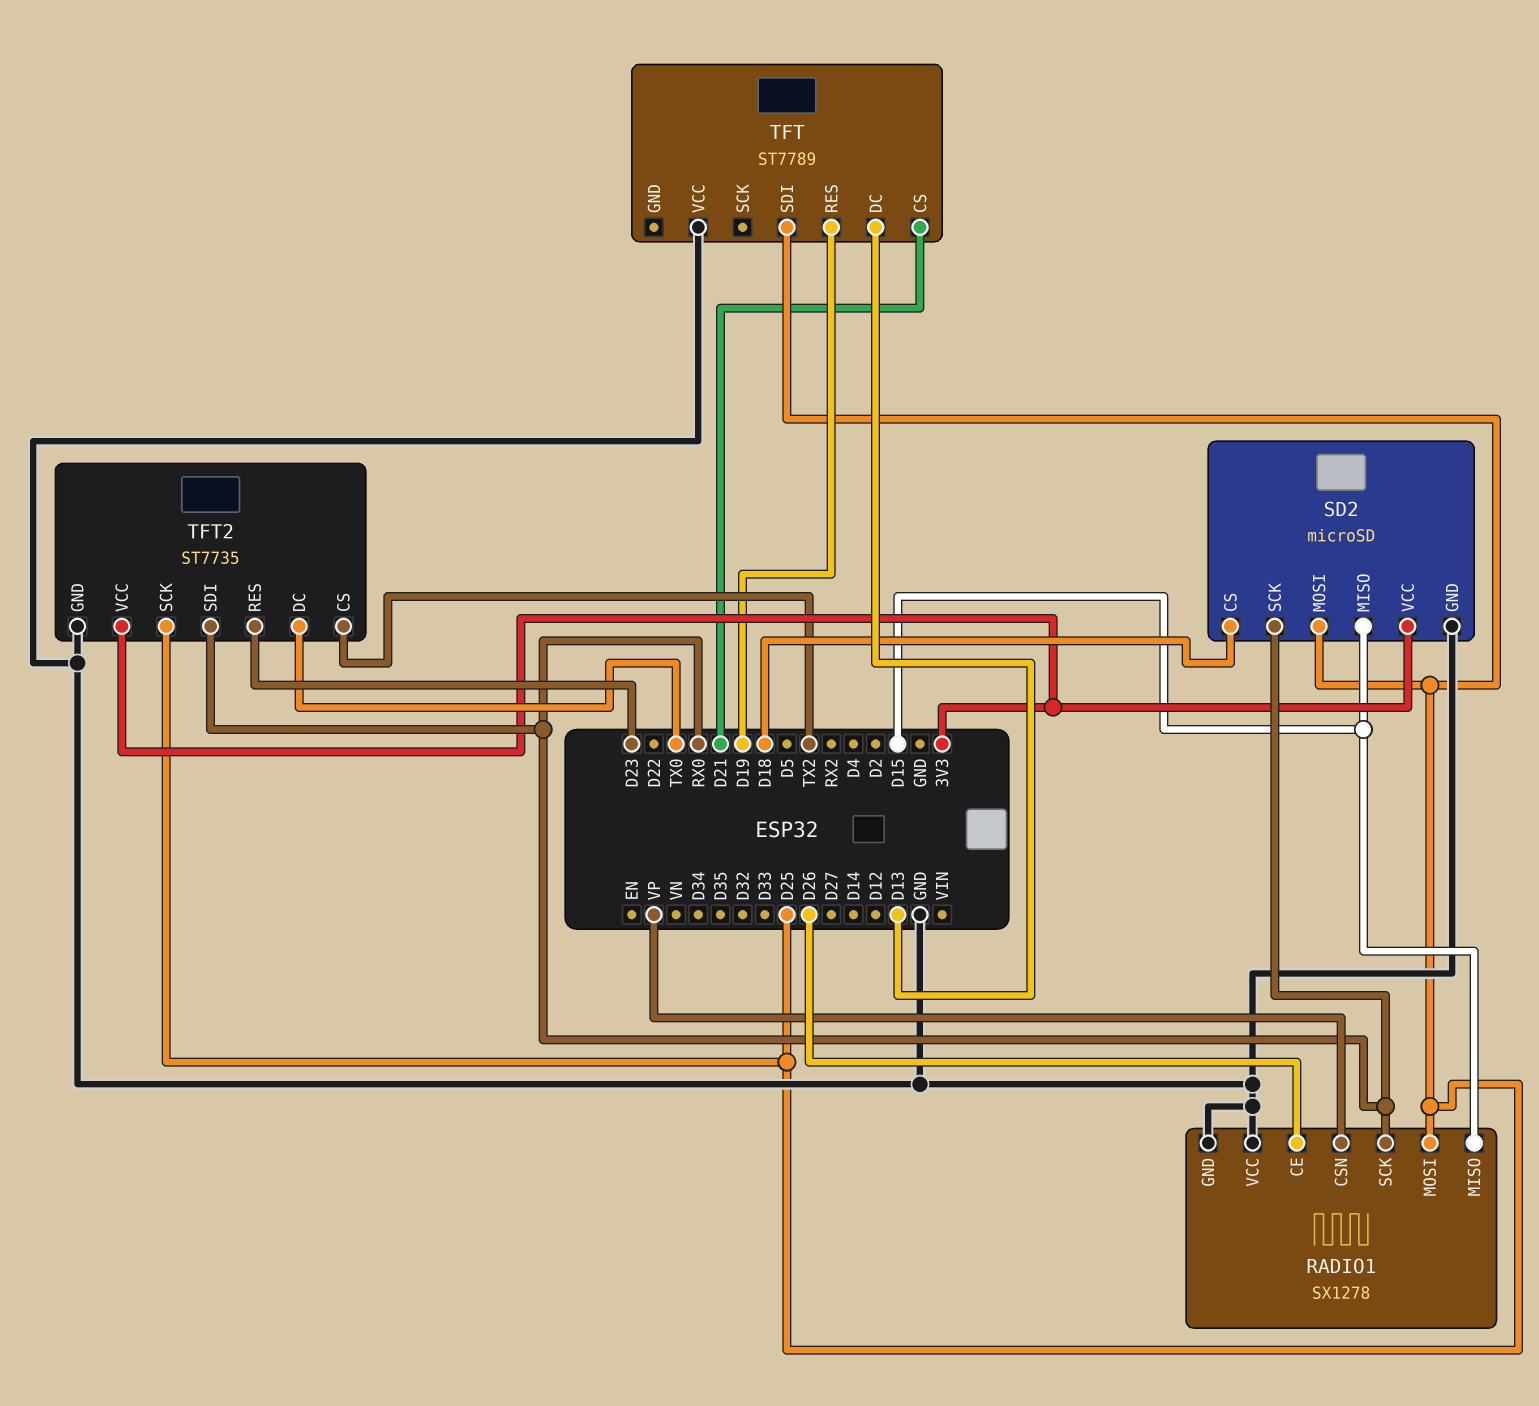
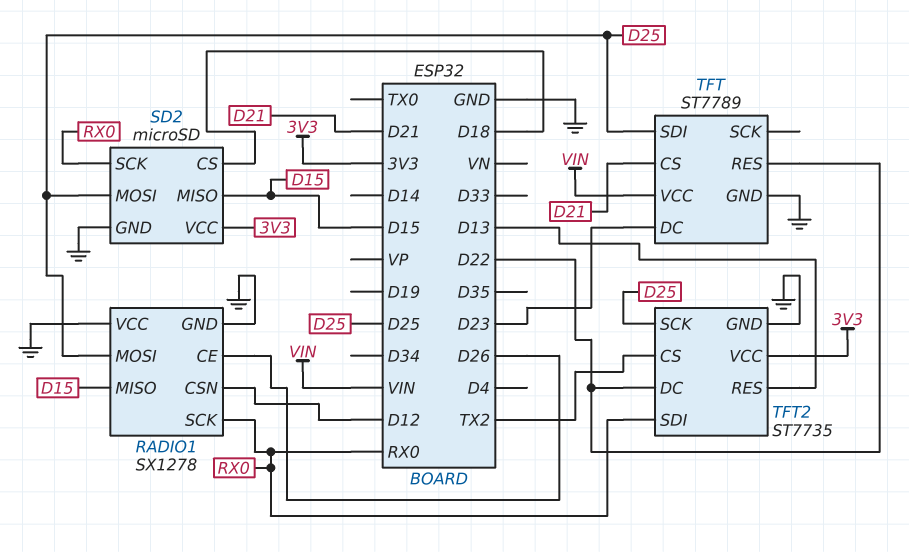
RADIO1 pin CSN: VP -> D12
TFT pin DC: D13 -> D23
TFT pin GND: none -> GND
TFT pin RES: D19 -> D22
TFT pin VCC: GND -> VIN
TFT2 pin DC: TX0 -> D22
TFT2 pin RES: D23 -> D13

